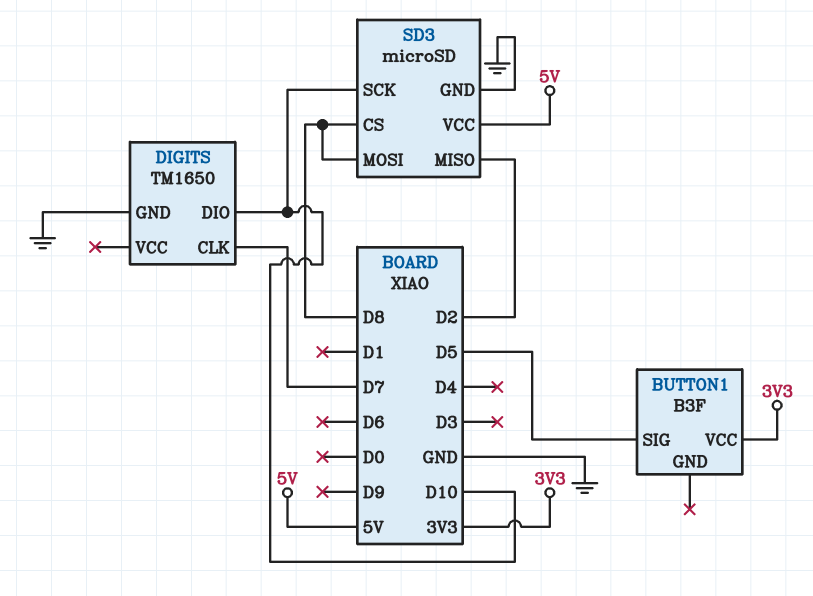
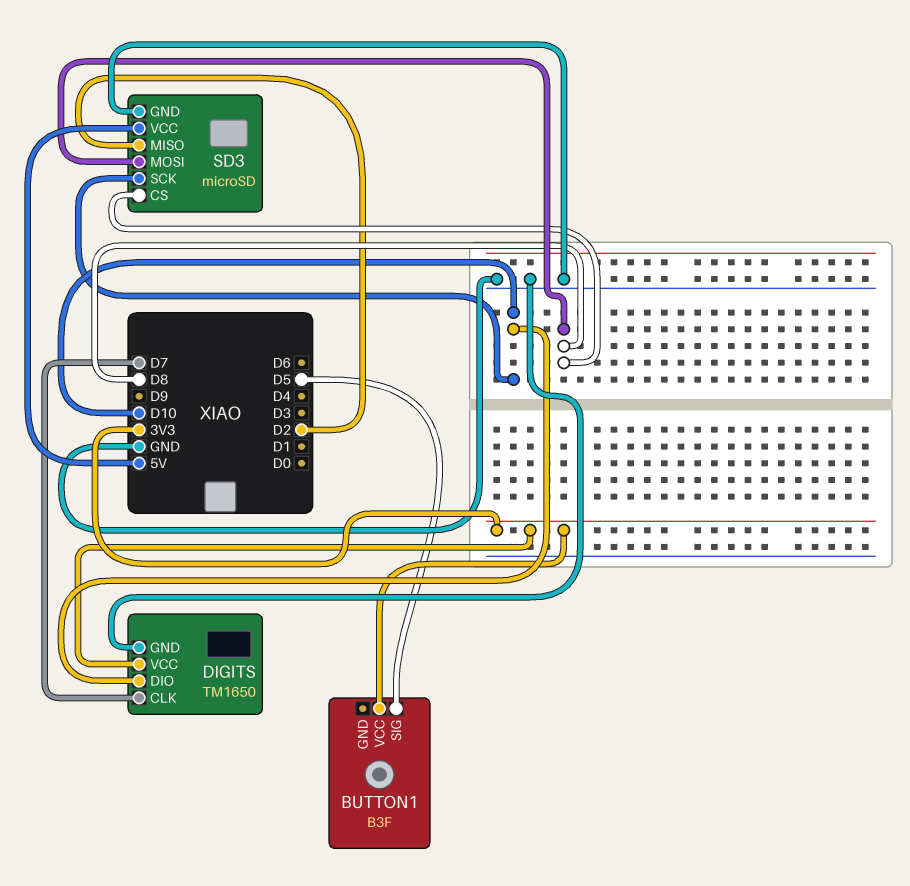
DIGITS pin VCC: none -> 3V3

